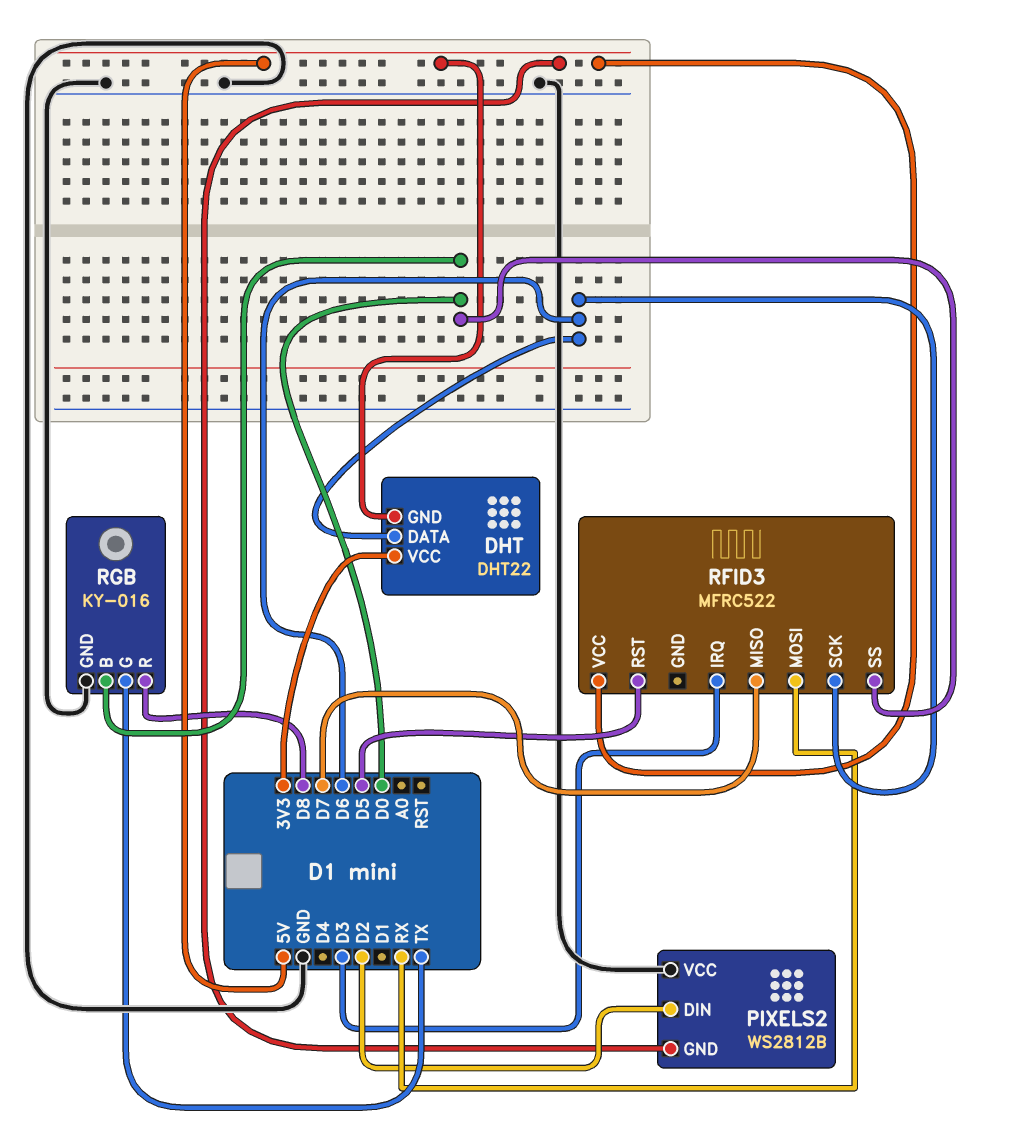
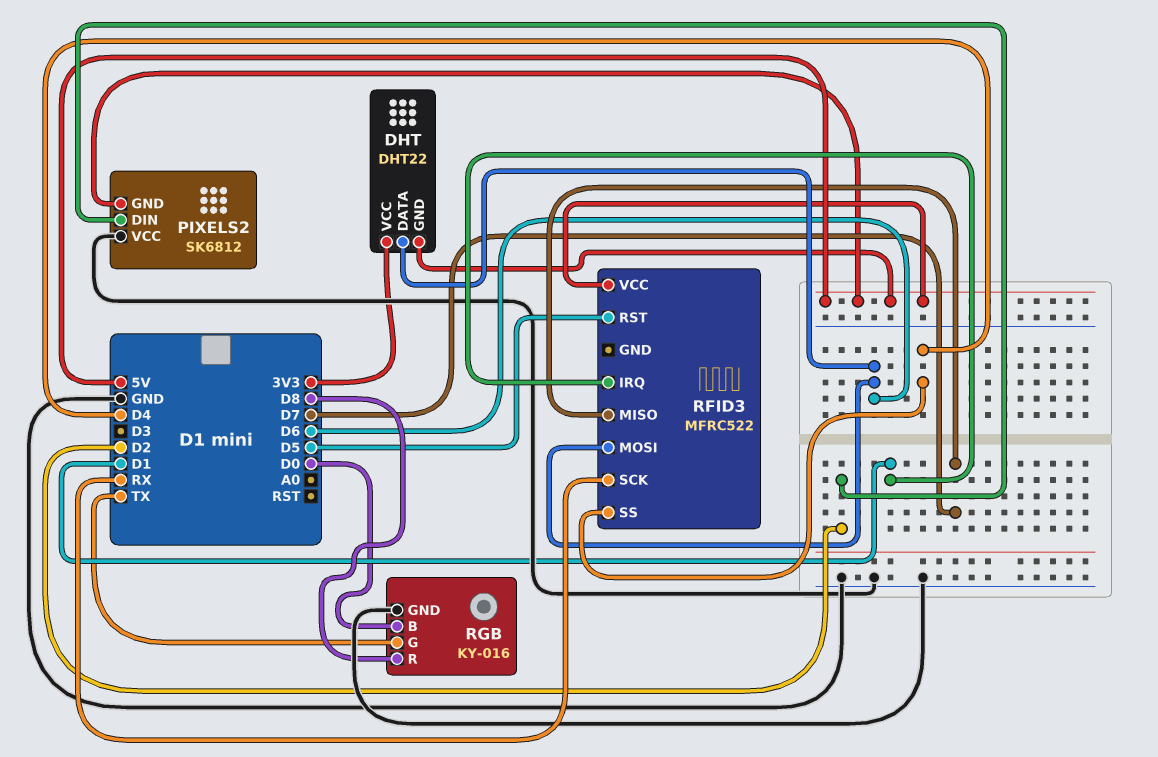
PIXELS2: WS2812B -> SK6812
RFID3 pin IRQ: D3 -> D1
RFID3 pin MOSI: RX -> D6
RFID3 pin SCK: D6 -> RX
RFID3 pin SS: D0 -> D4

